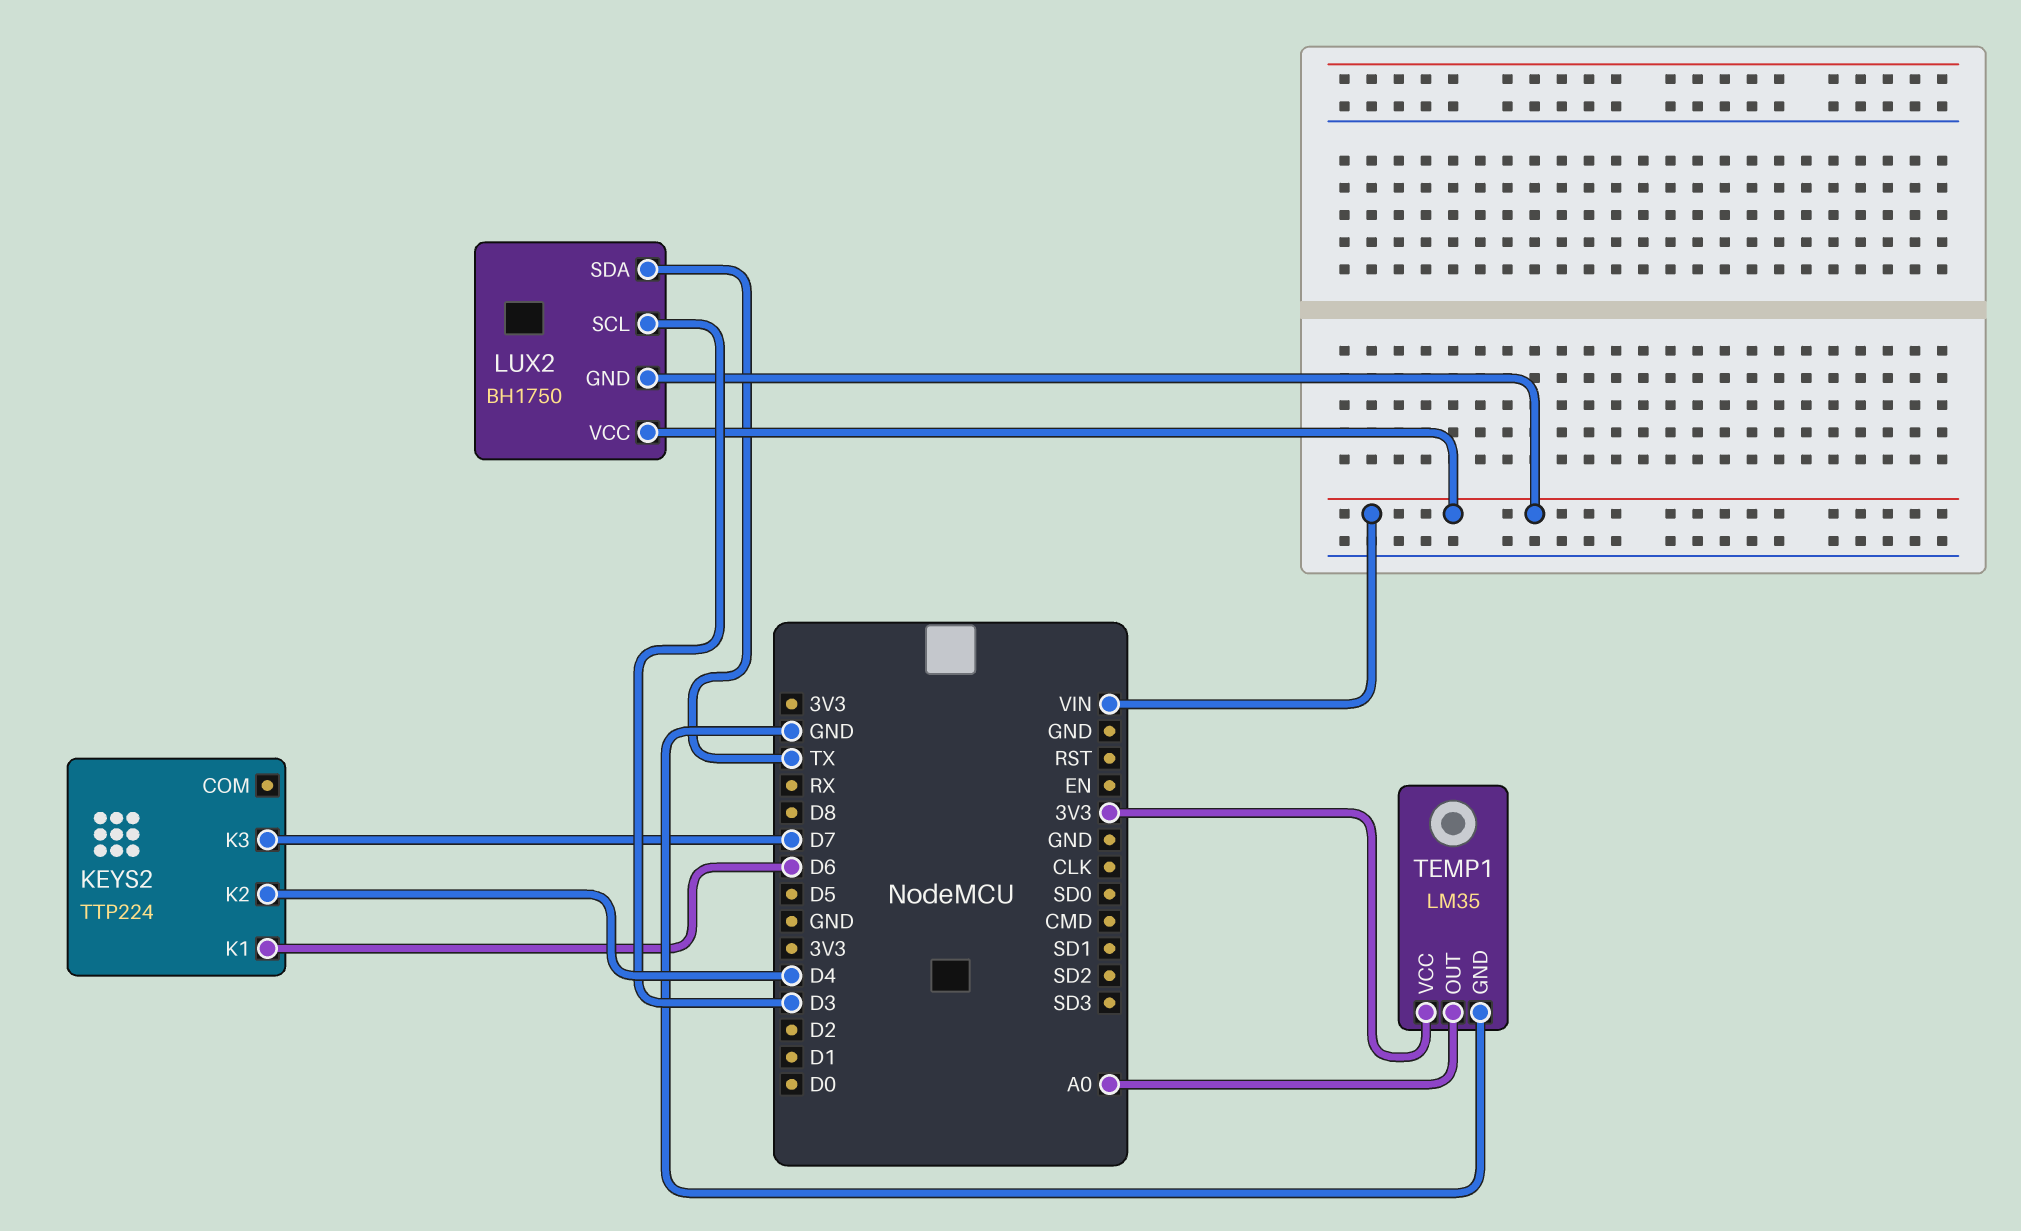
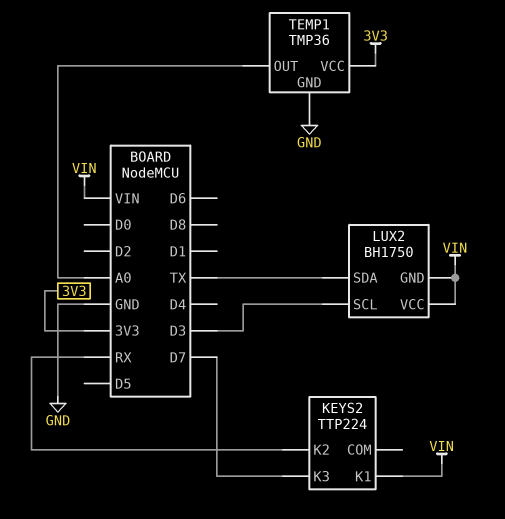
KEYS2 pin K1: D6 -> VIN
KEYS2 pin K2: D4 -> RX
TEMP1: LM35 -> TMP36

